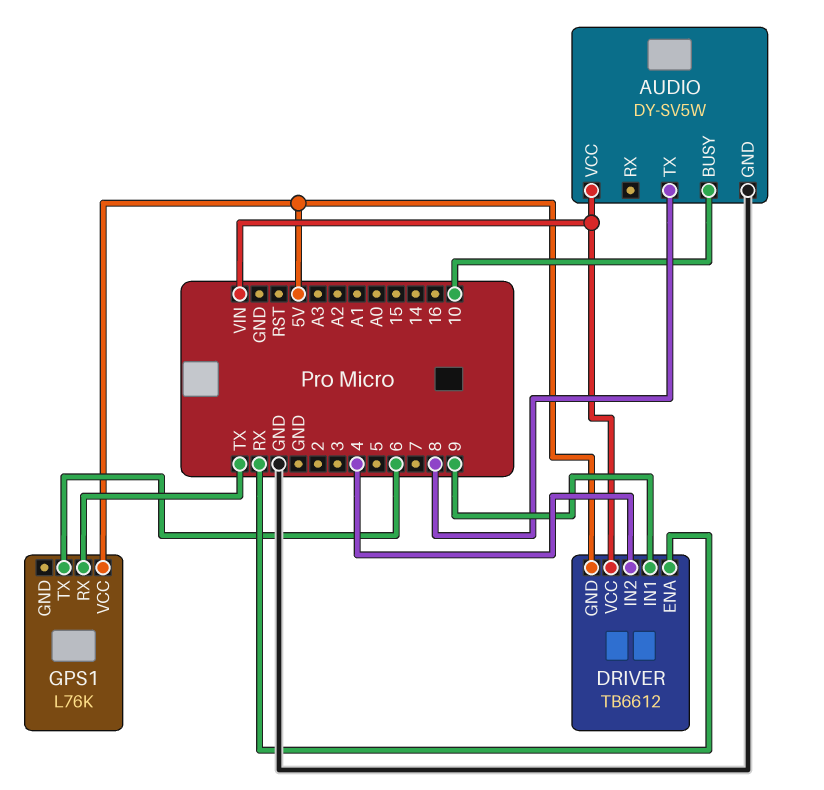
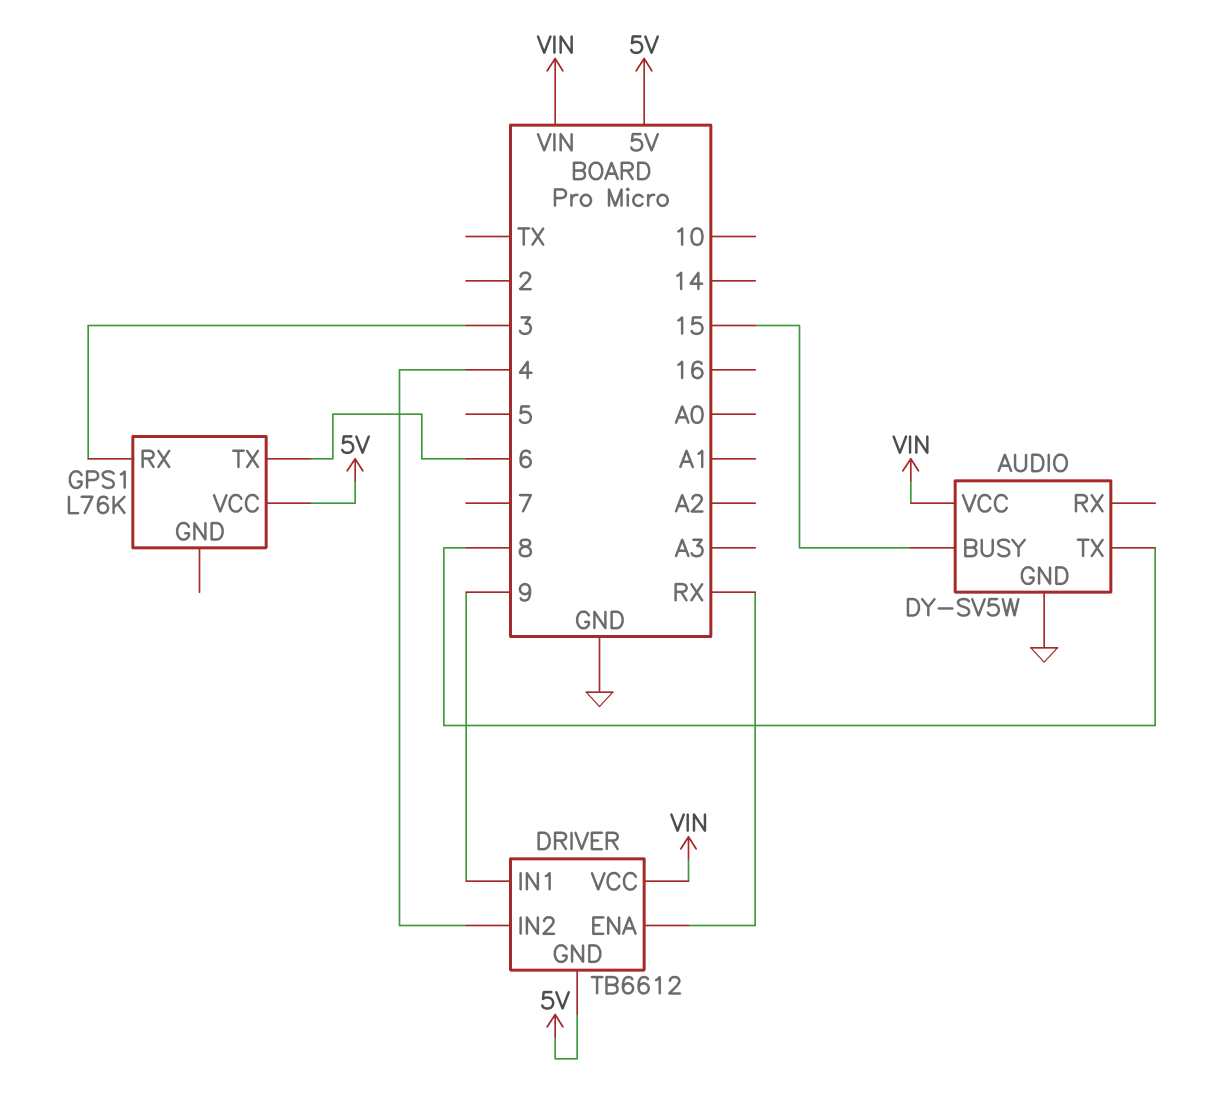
AUDIO pin BUSY: 10 -> 15
GPS1 pin RX: TX -> 3

